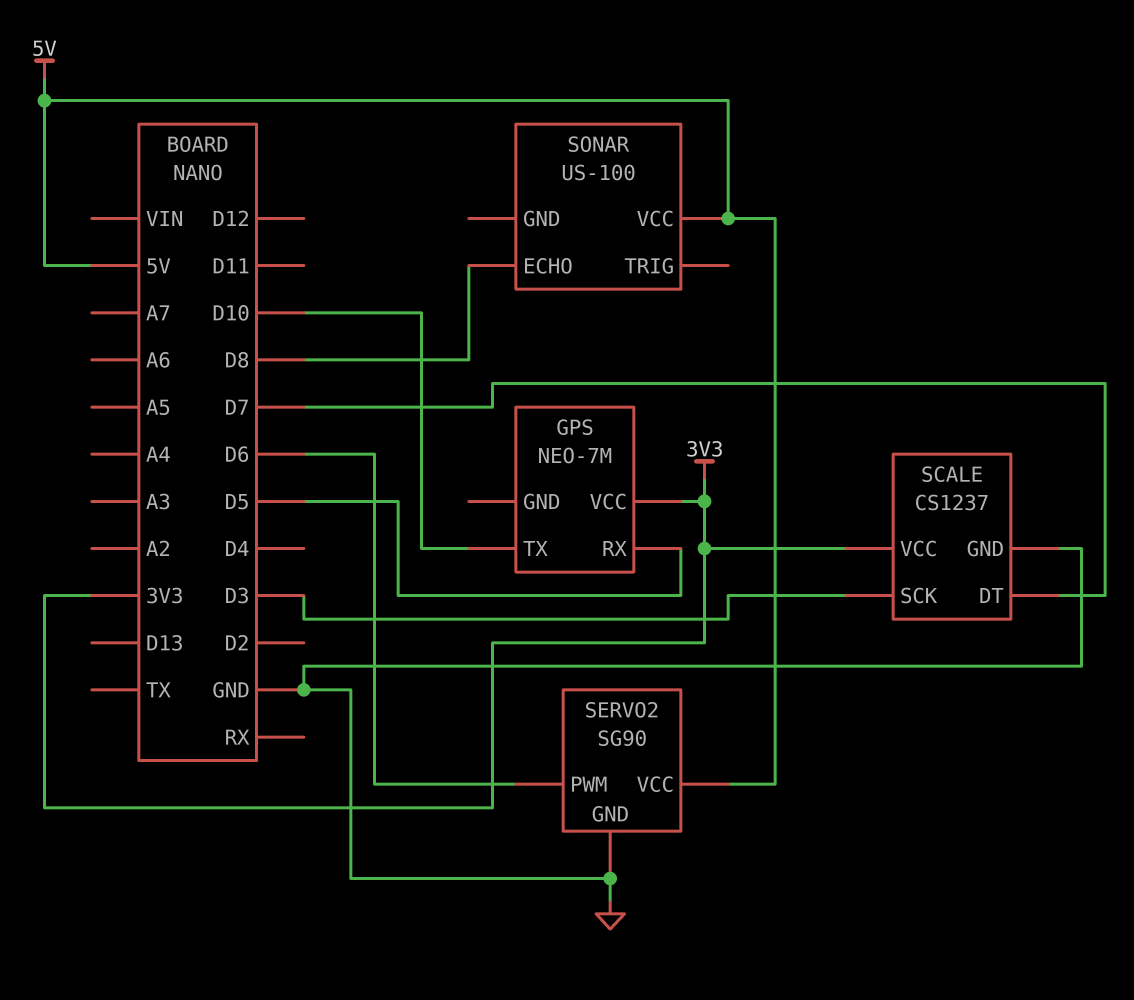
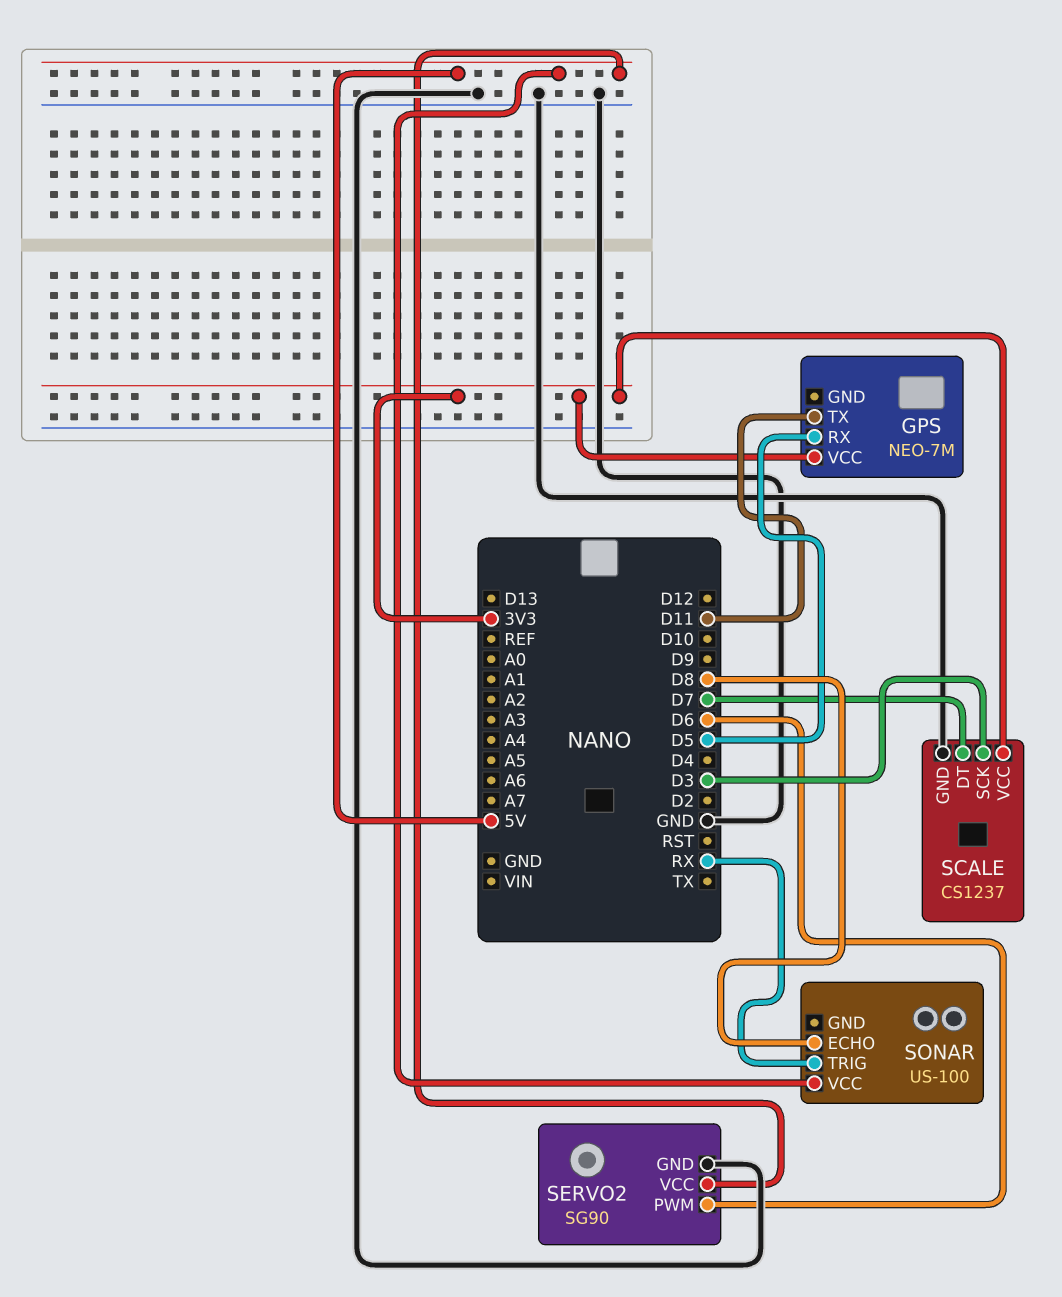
GPS pin TX: D10 -> D11
SONAR pin TRIG: none -> RX

